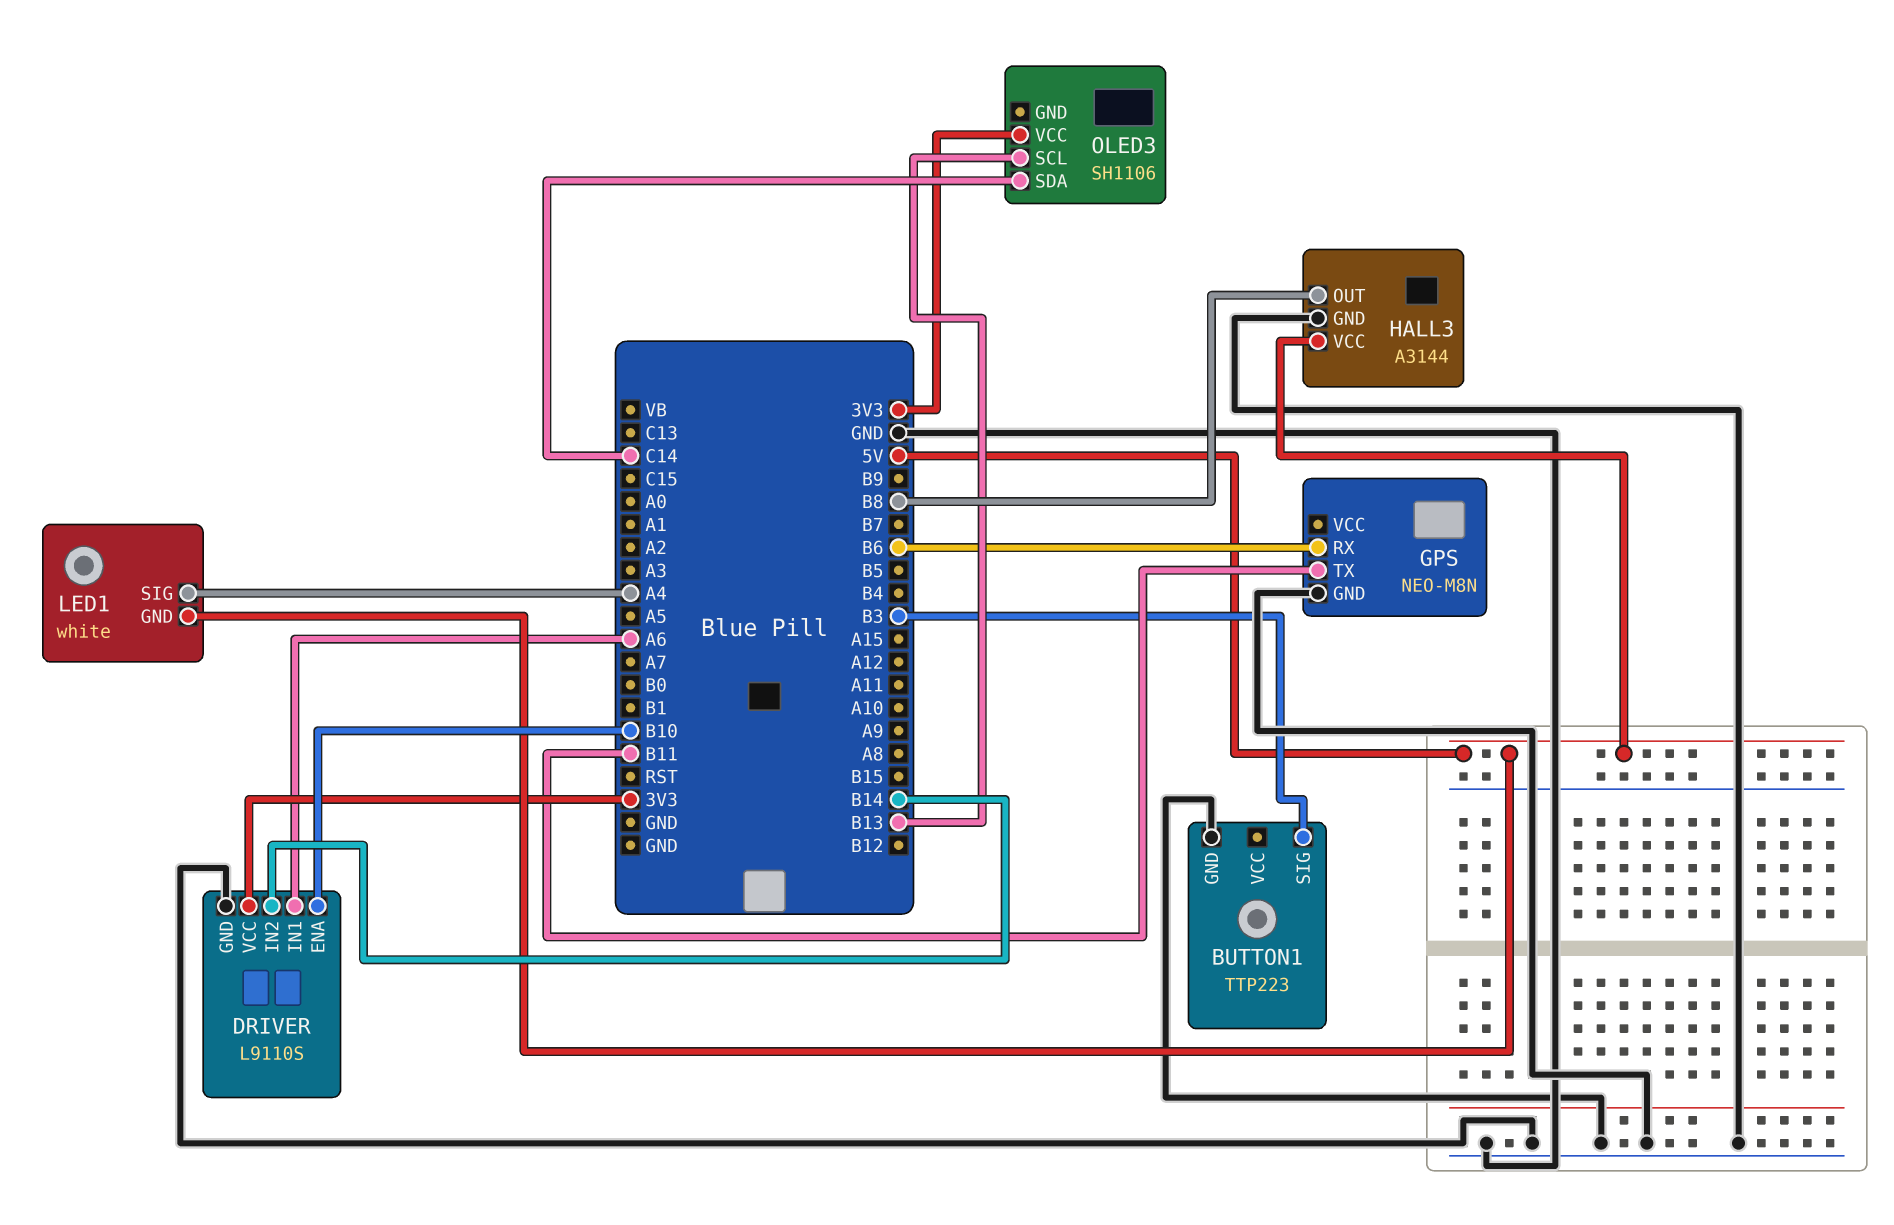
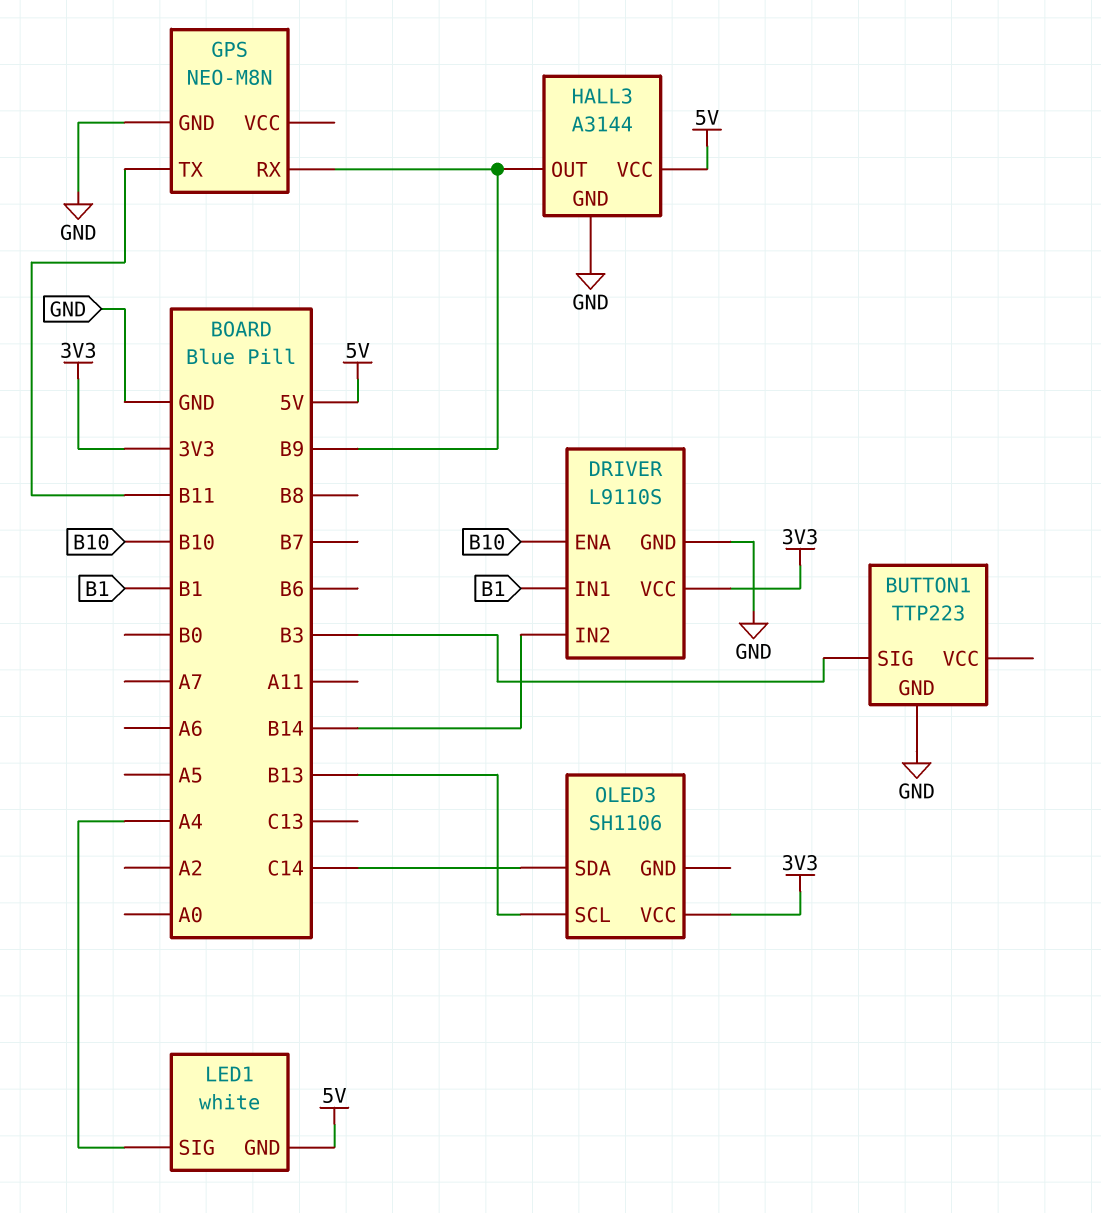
DRIVER pin IN1: A6 -> B1
GPS pin RX: B6 -> B9
HALL3 pin OUT: B8 -> B9

